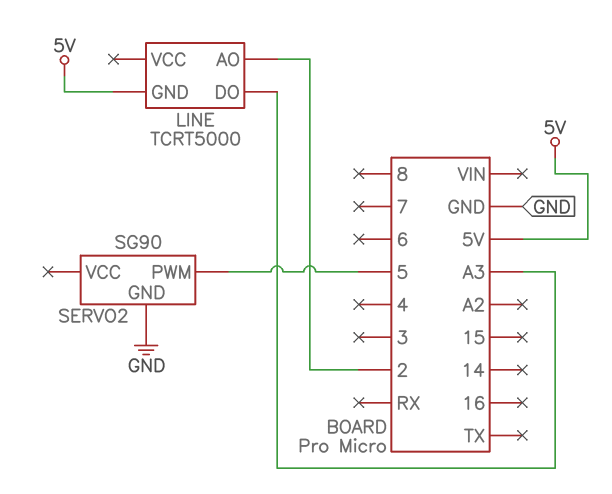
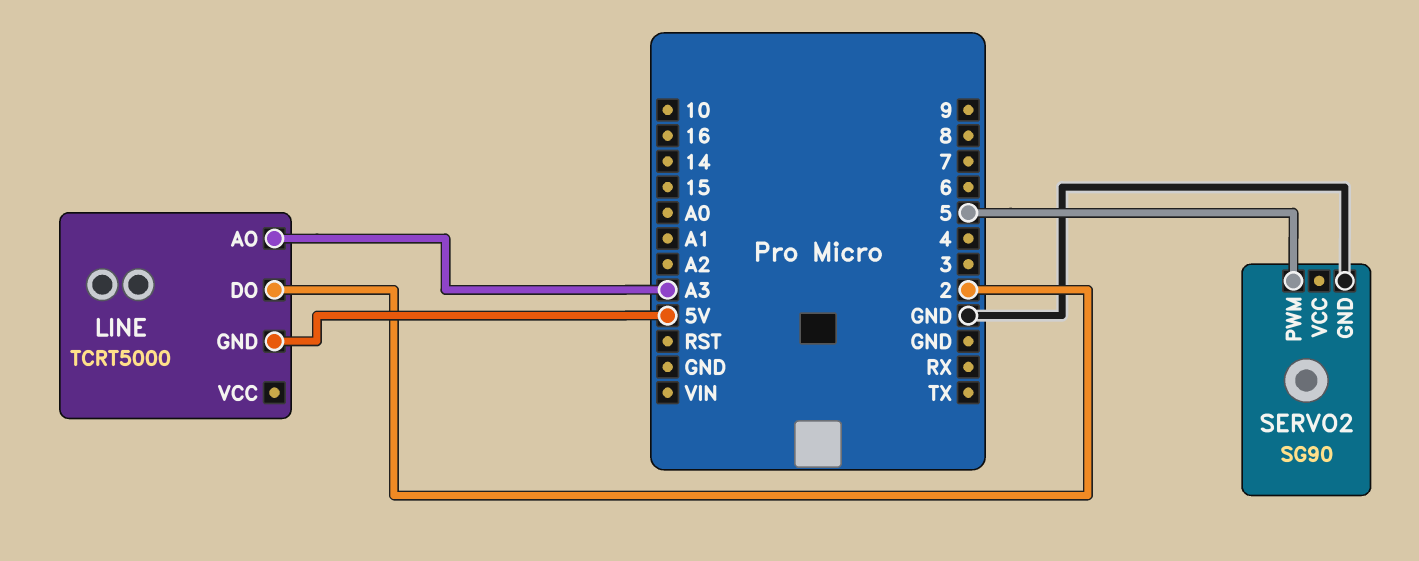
LINE pin AO: 2 -> A3
LINE pin DO: A3 -> 2

